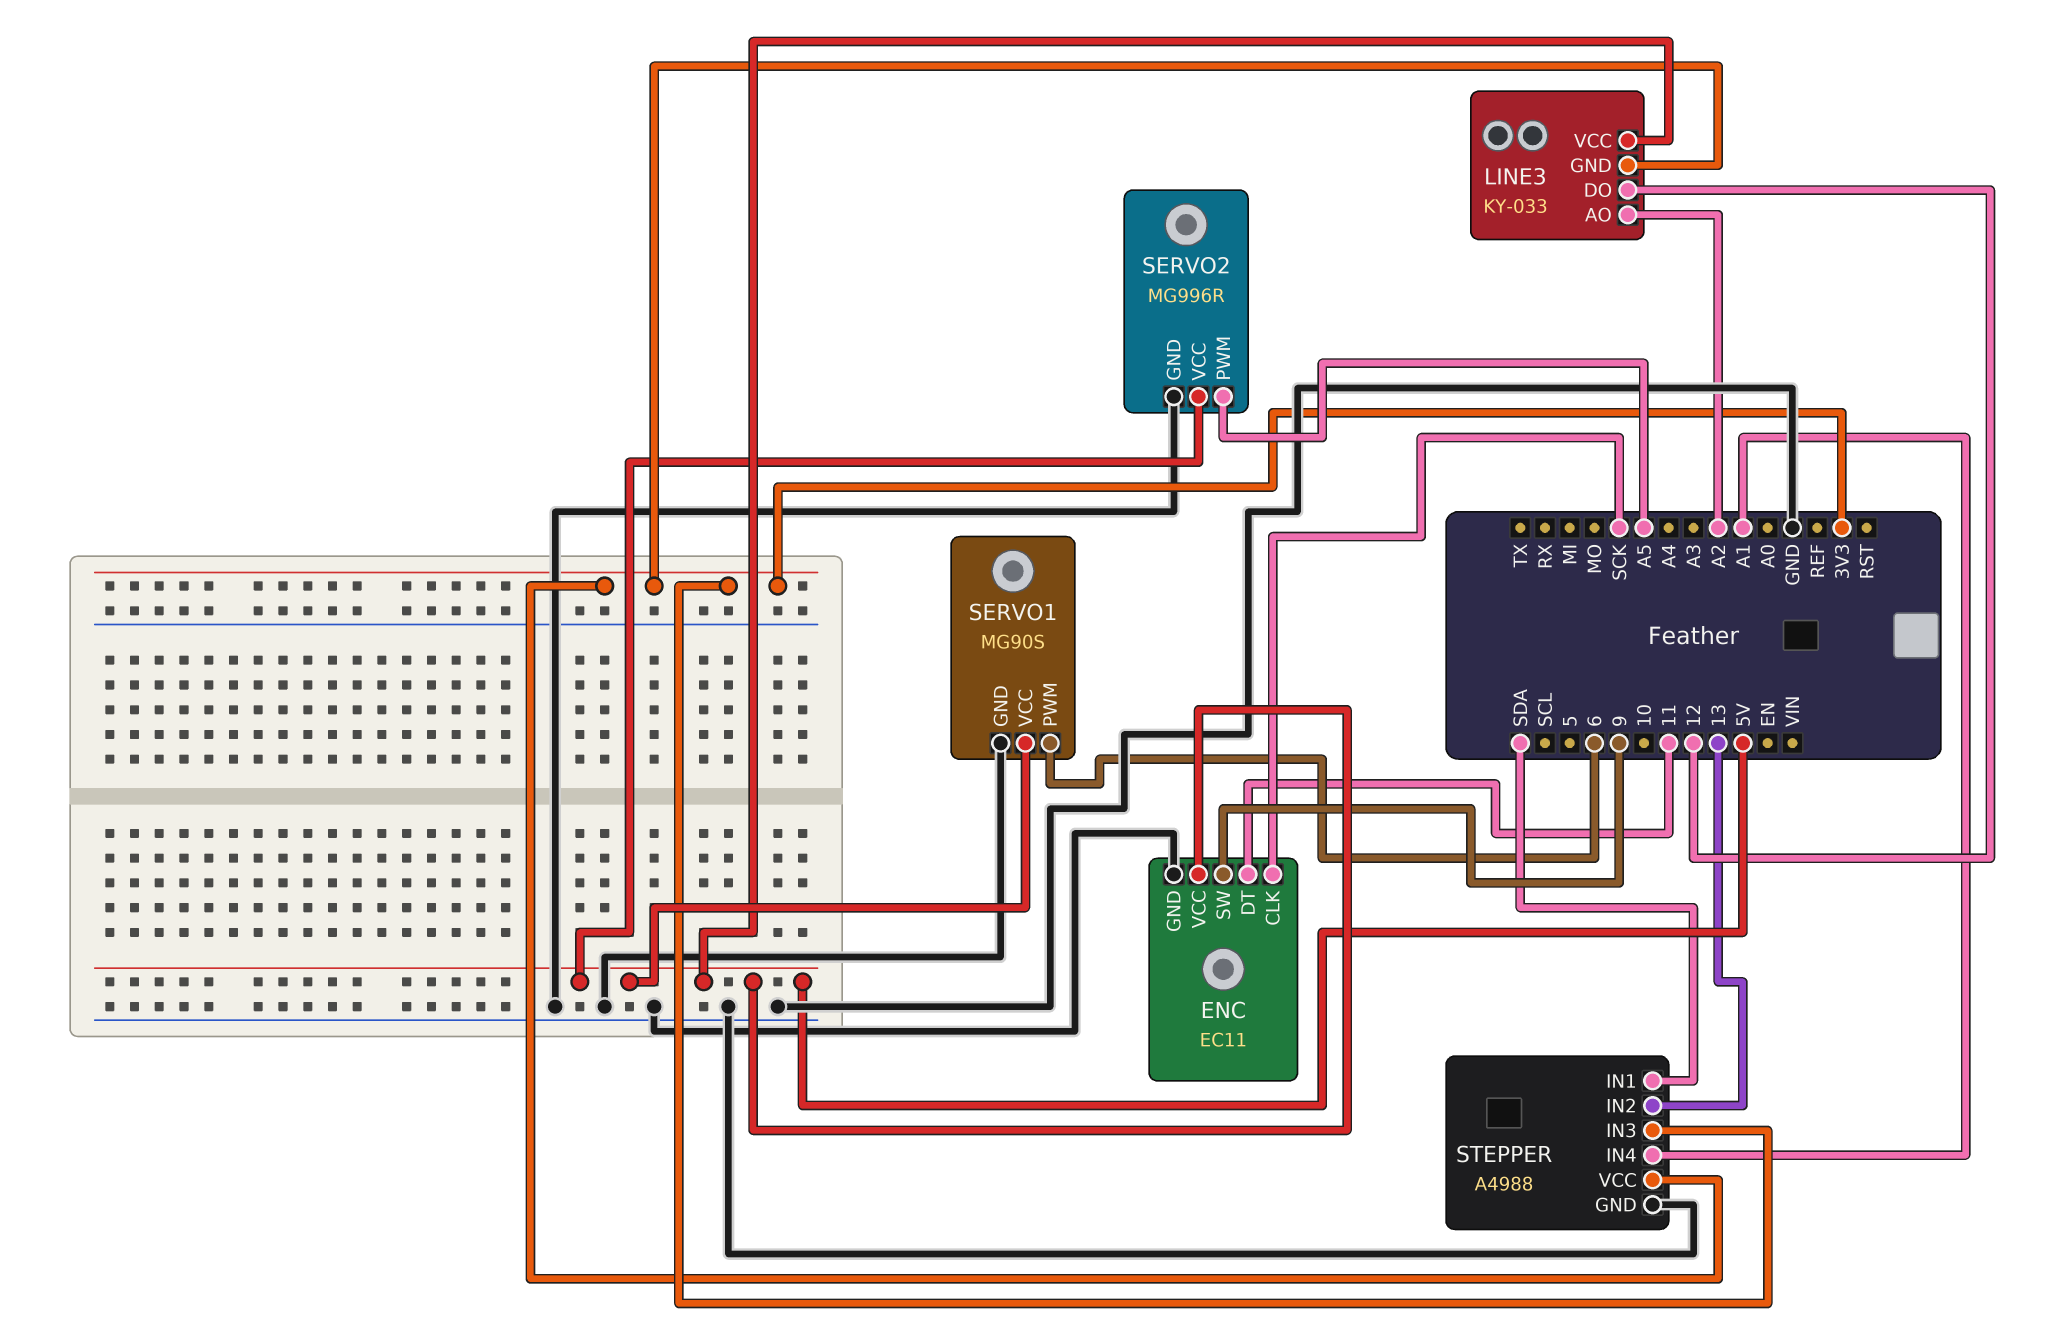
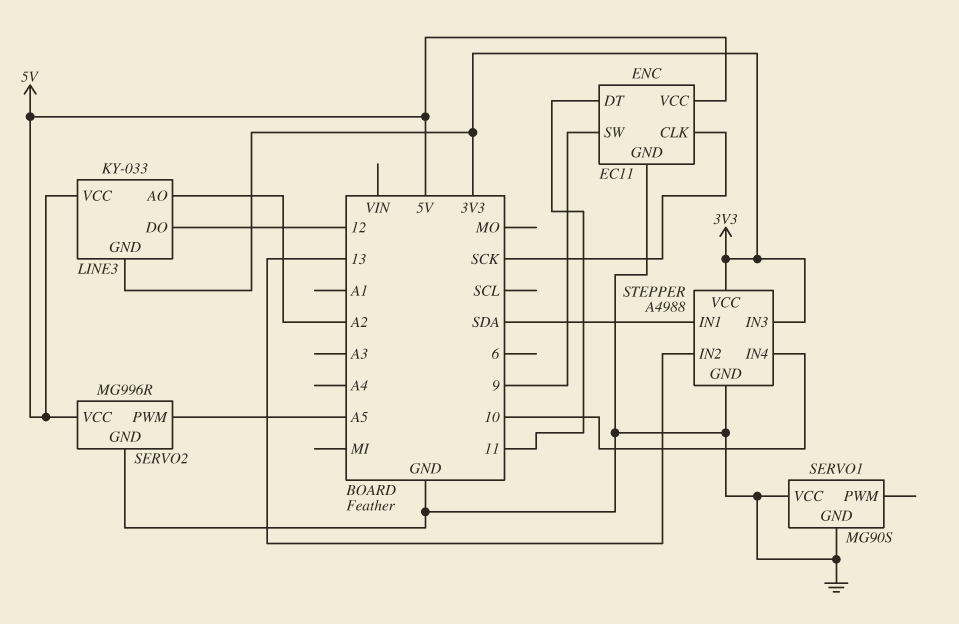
SERVO1 pin PWM: 6 -> none
SERVO1 pin VCC: 5V -> GND
STEPPER pin IN4: A1 -> 10

